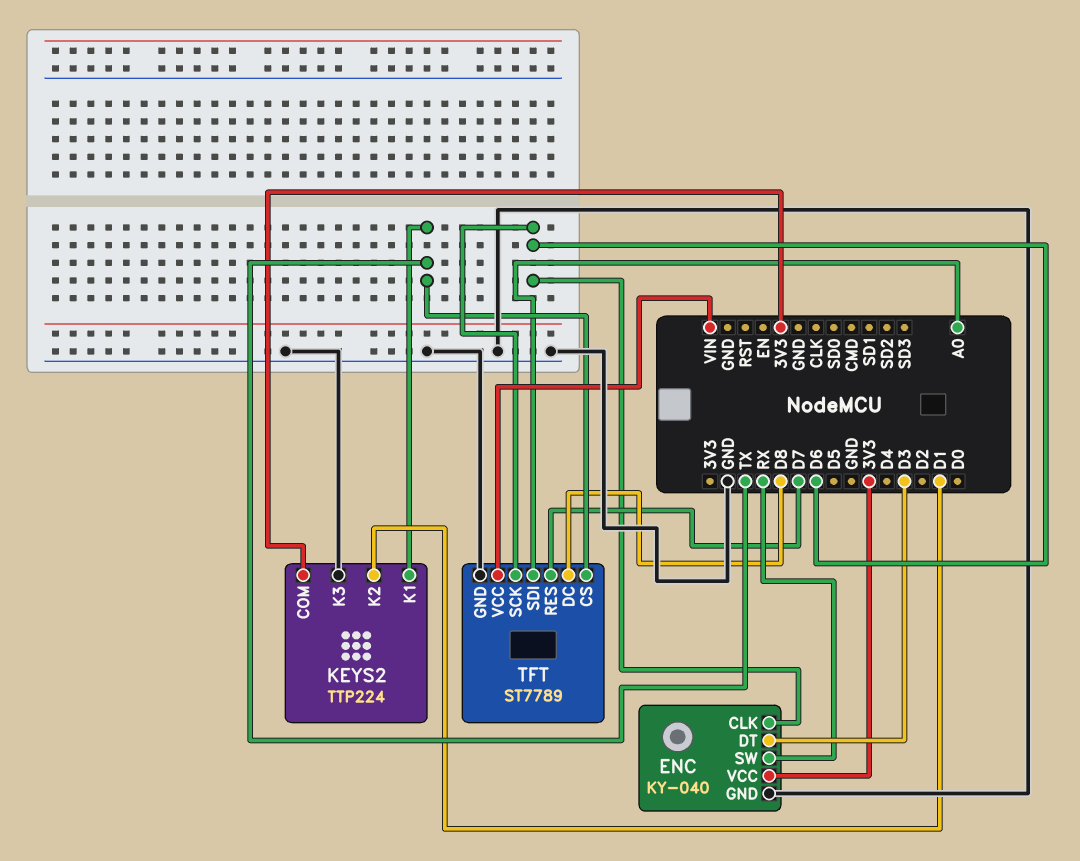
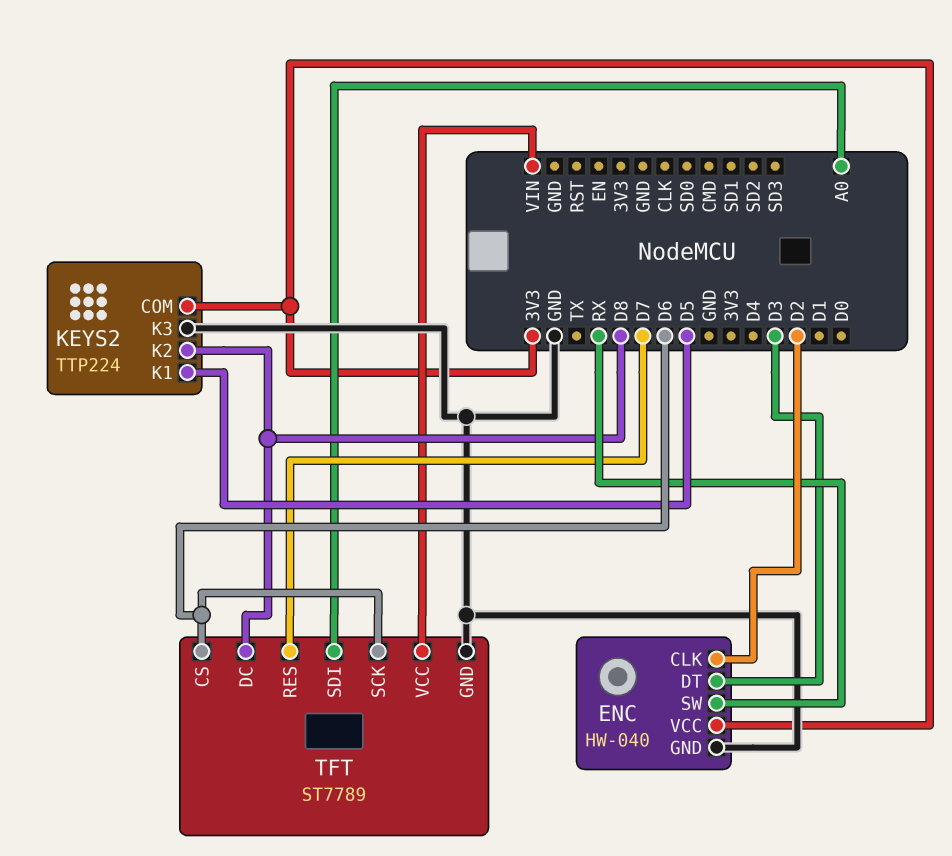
ENC: KY-040 -> HW-040
ENC pin CLK: D6 -> D2
KEYS2 pin K1: TX -> D5
KEYS2 pin K2: D1 -> D8
TFT pin CS: TX -> D6

